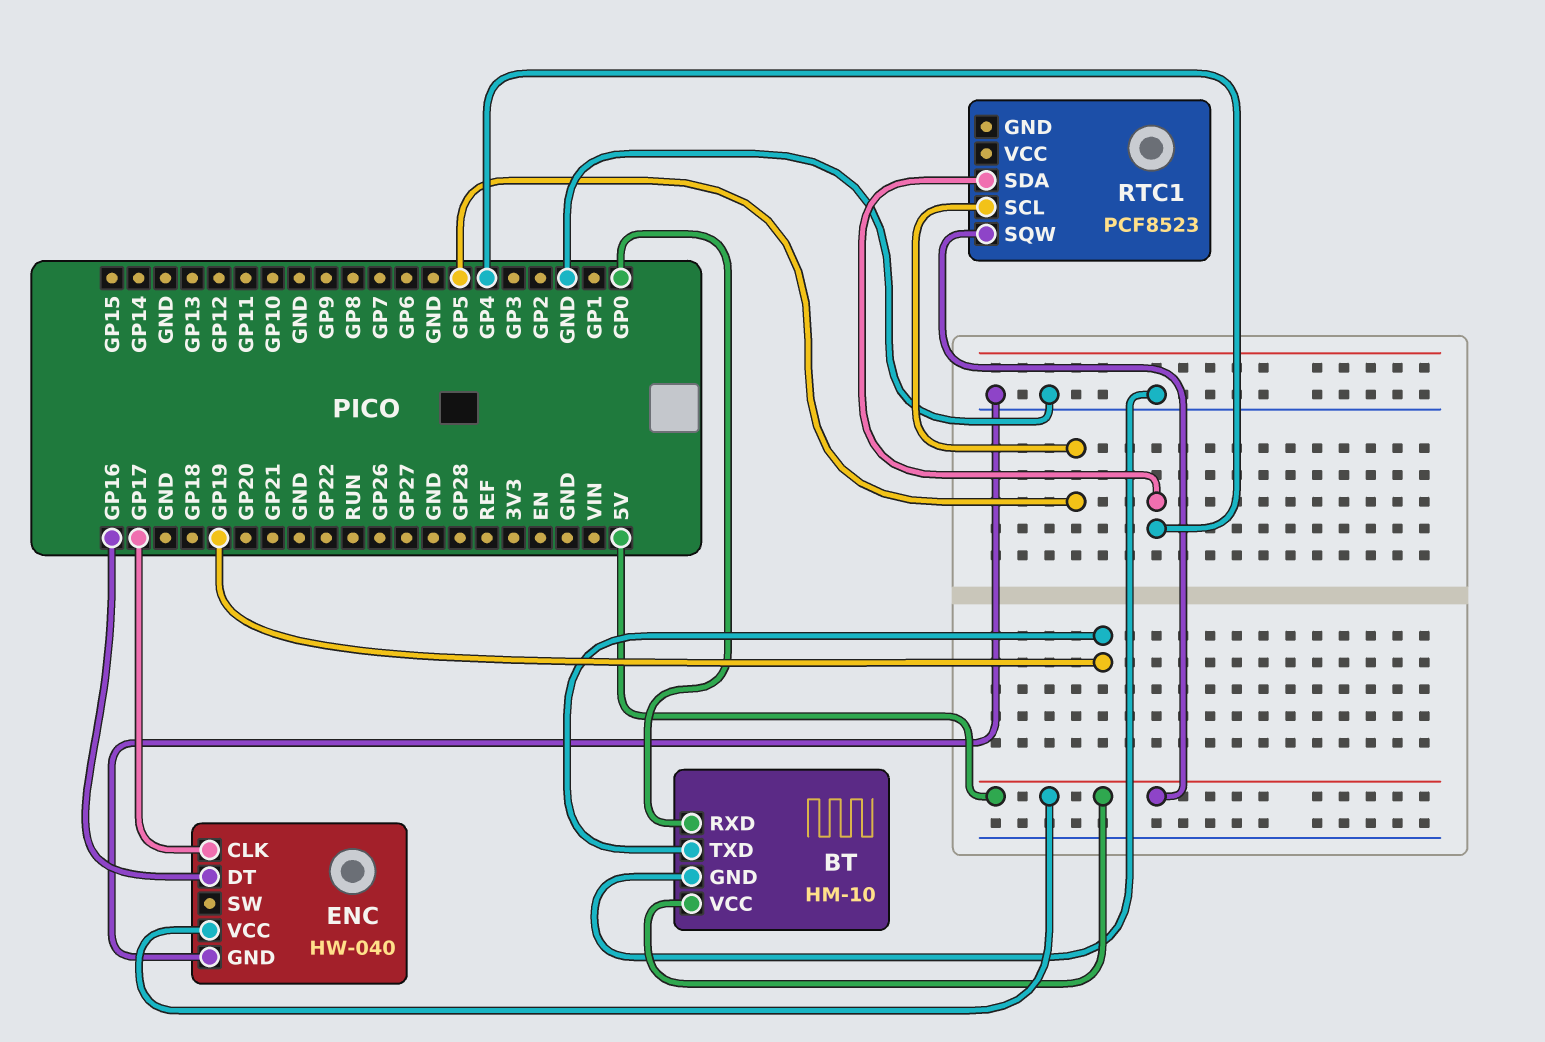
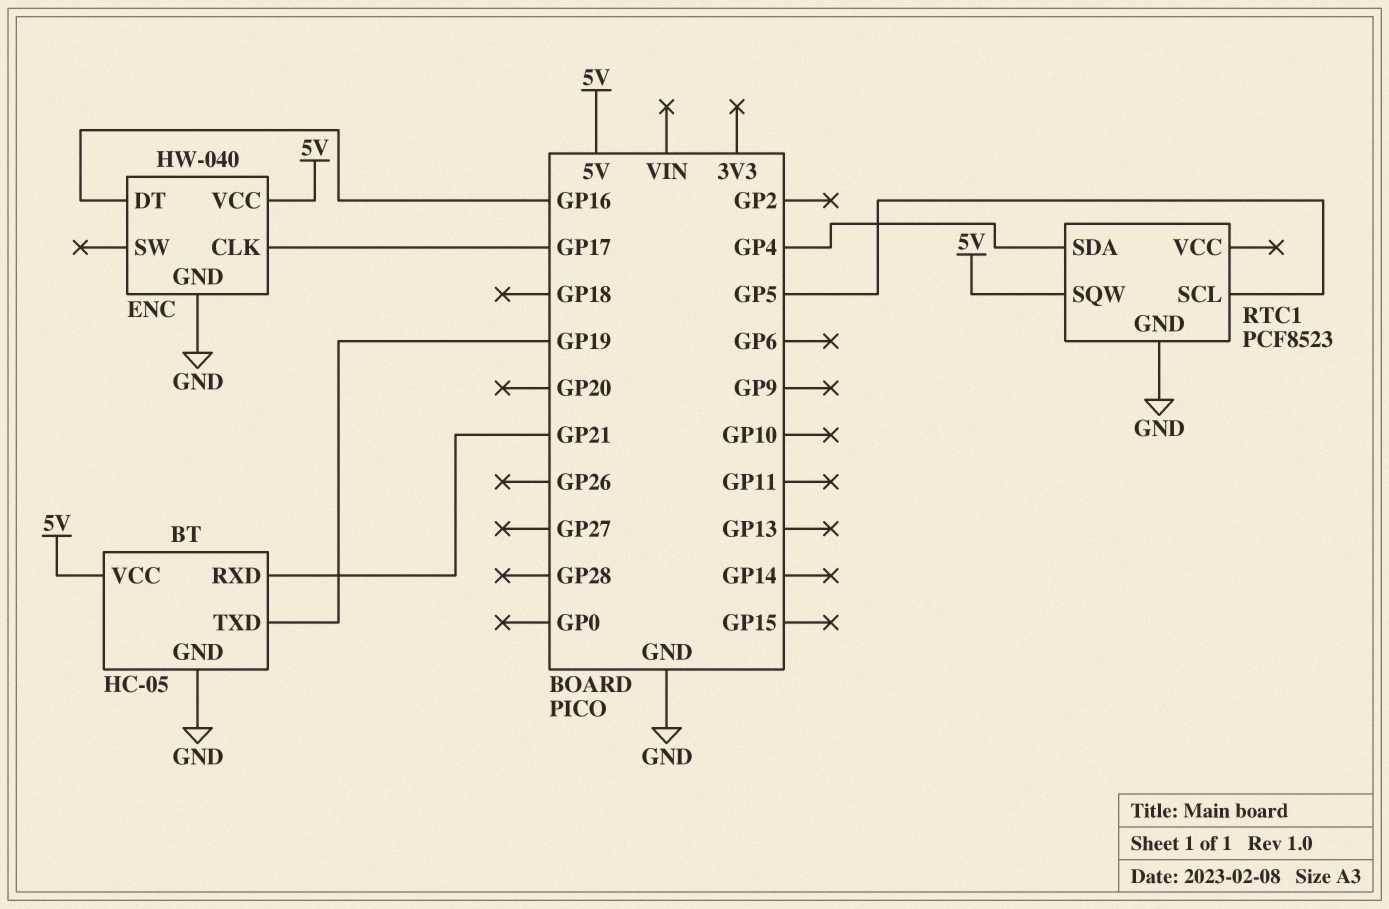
BT: HM-10 -> HC-05
BT pin RXD: GP0 -> GP21
RTC1 pin GND: none -> GND

